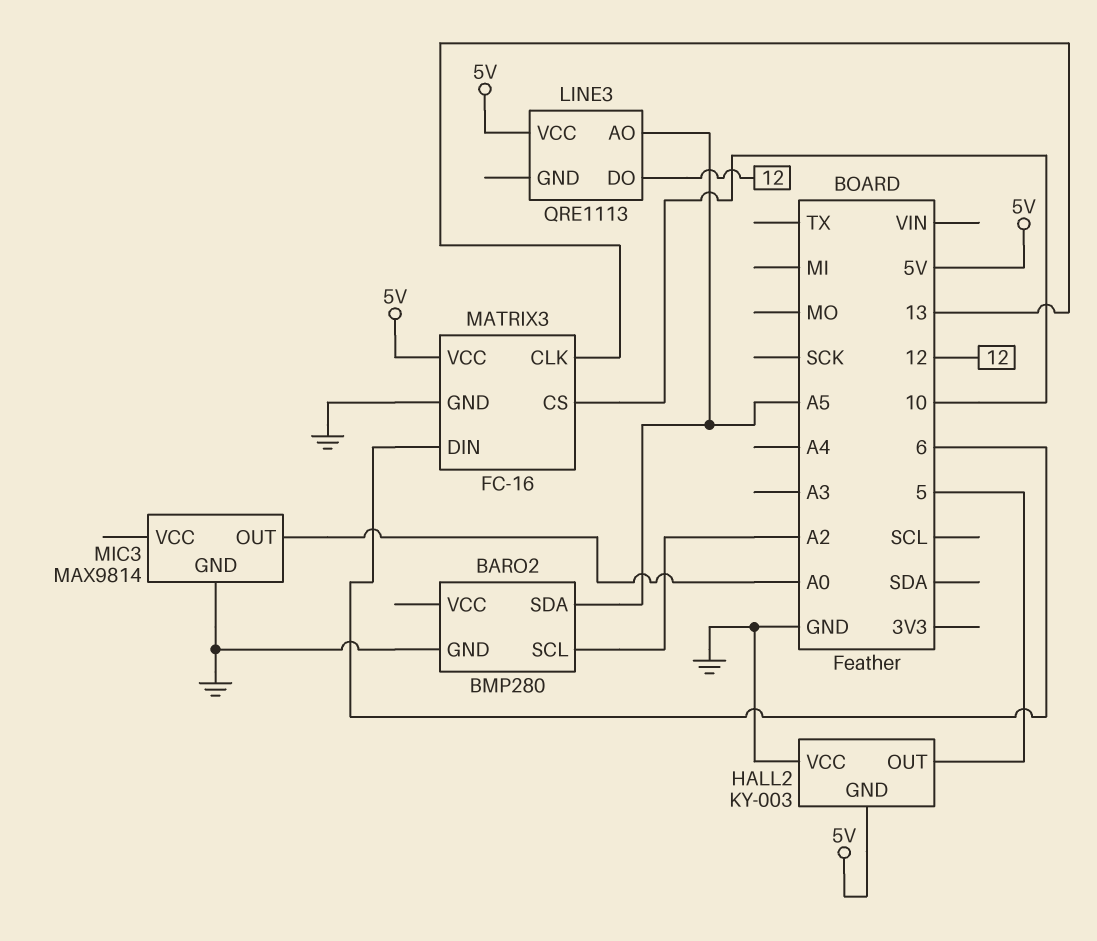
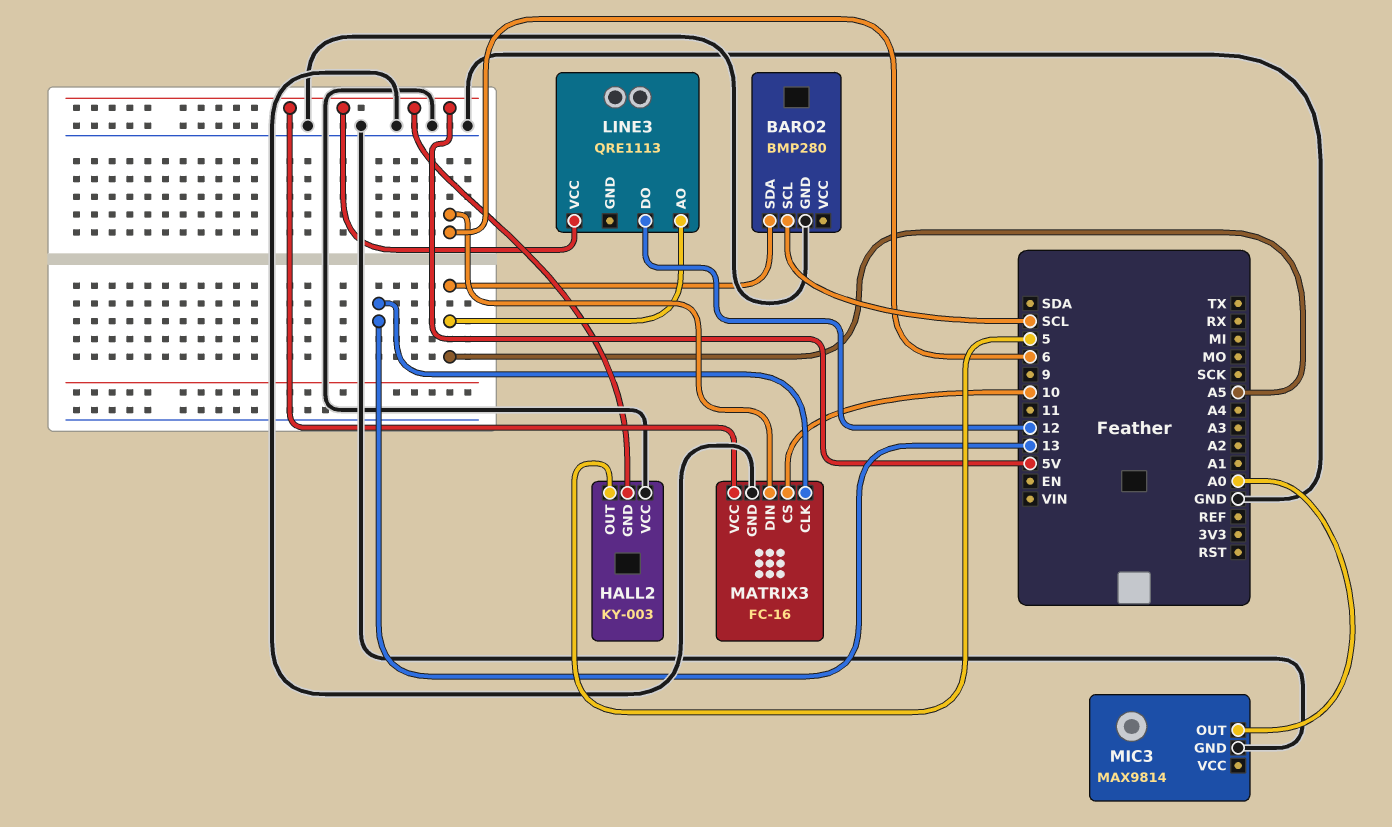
BARO2 pin SCL: A2 -> SCL

